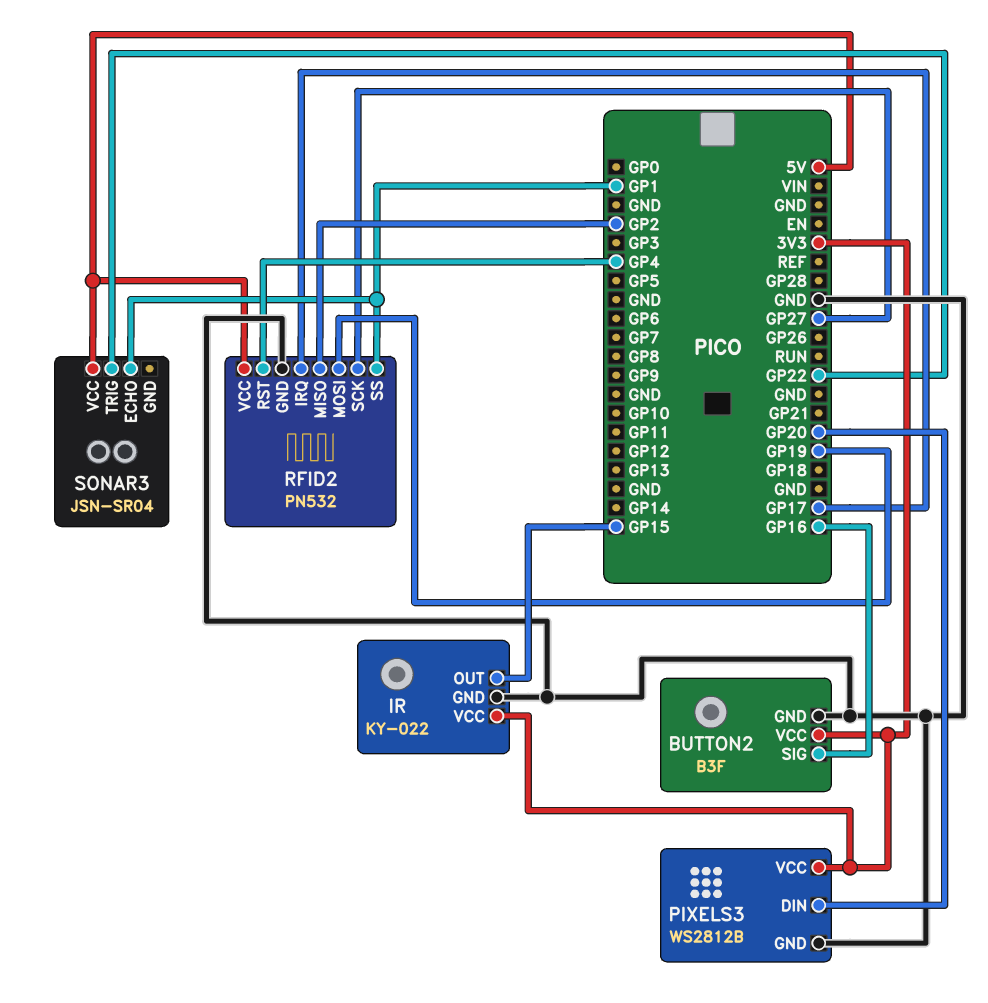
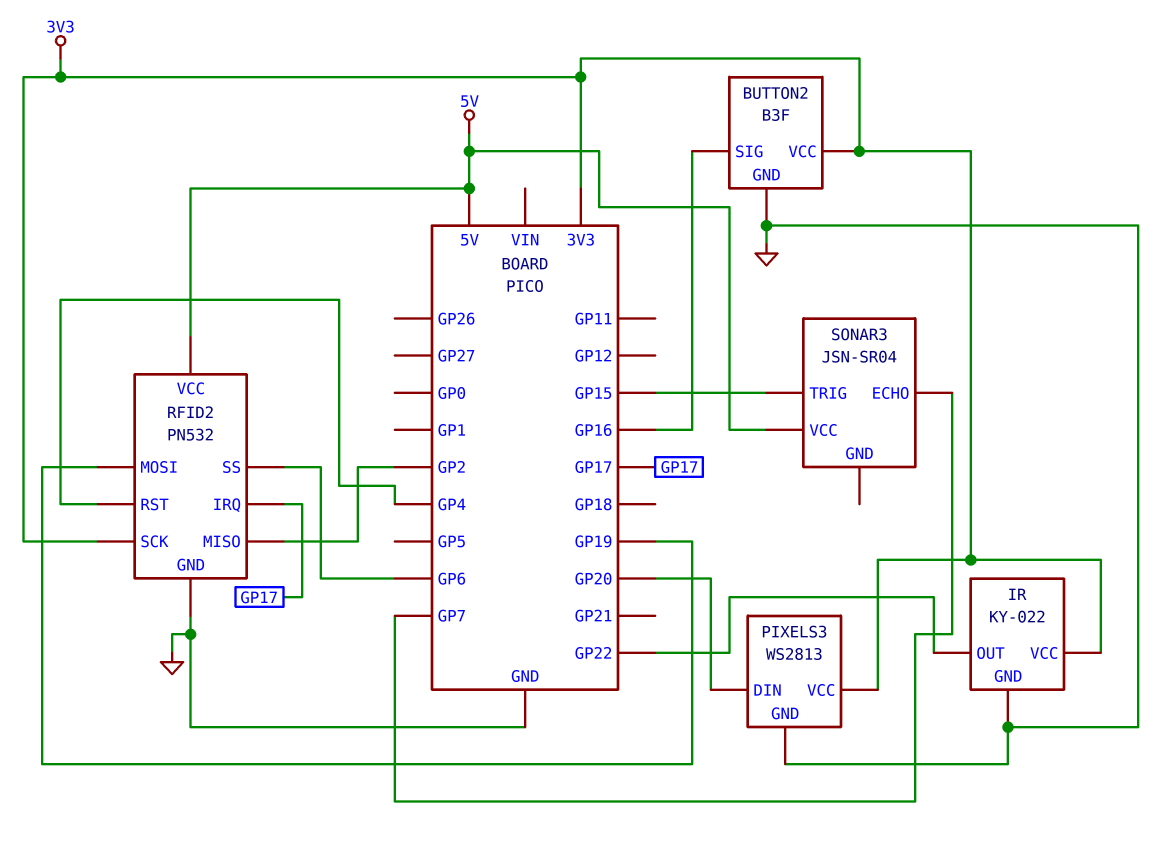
IR pin OUT: GP15 -> GP22
PIXELS3: WS2812B -> WS2813
RFID2 pin SCK: GP27 -> 3V3
RFID2 pin SS: GP1 -> GP6
SONAR3 pin ECHO: GP1 -> GP7
SONAR3 pin TRIG: GP22 -> GP15

